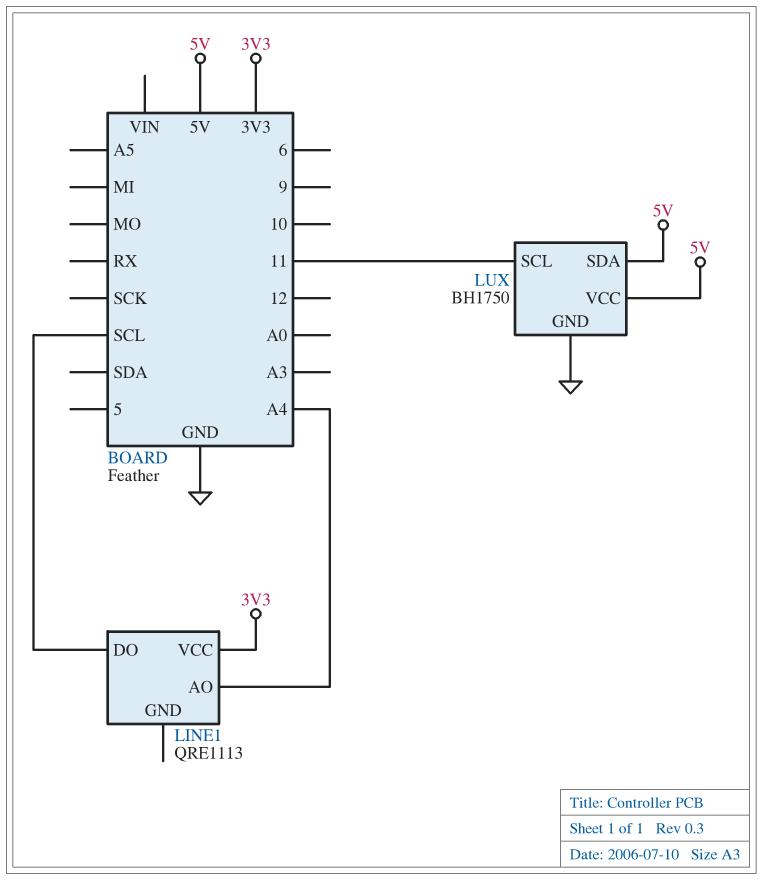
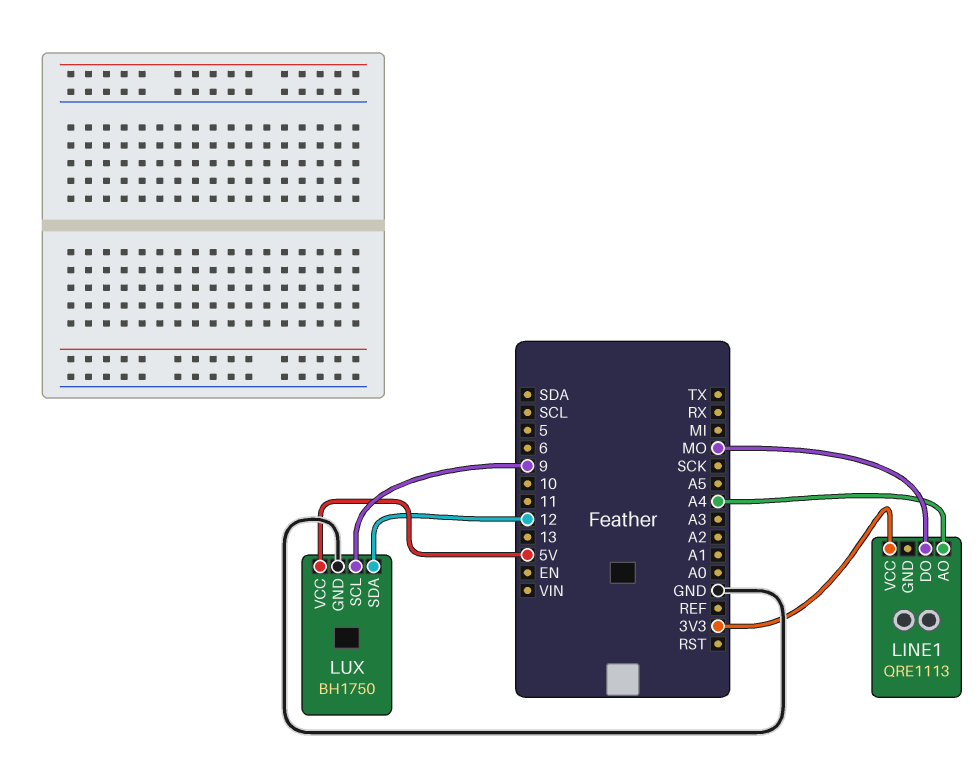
LINE1 pin DO: SCL -> MO
LUX pin SCL: 11 -> 9
LUX pin SDA: 5V -> 12

